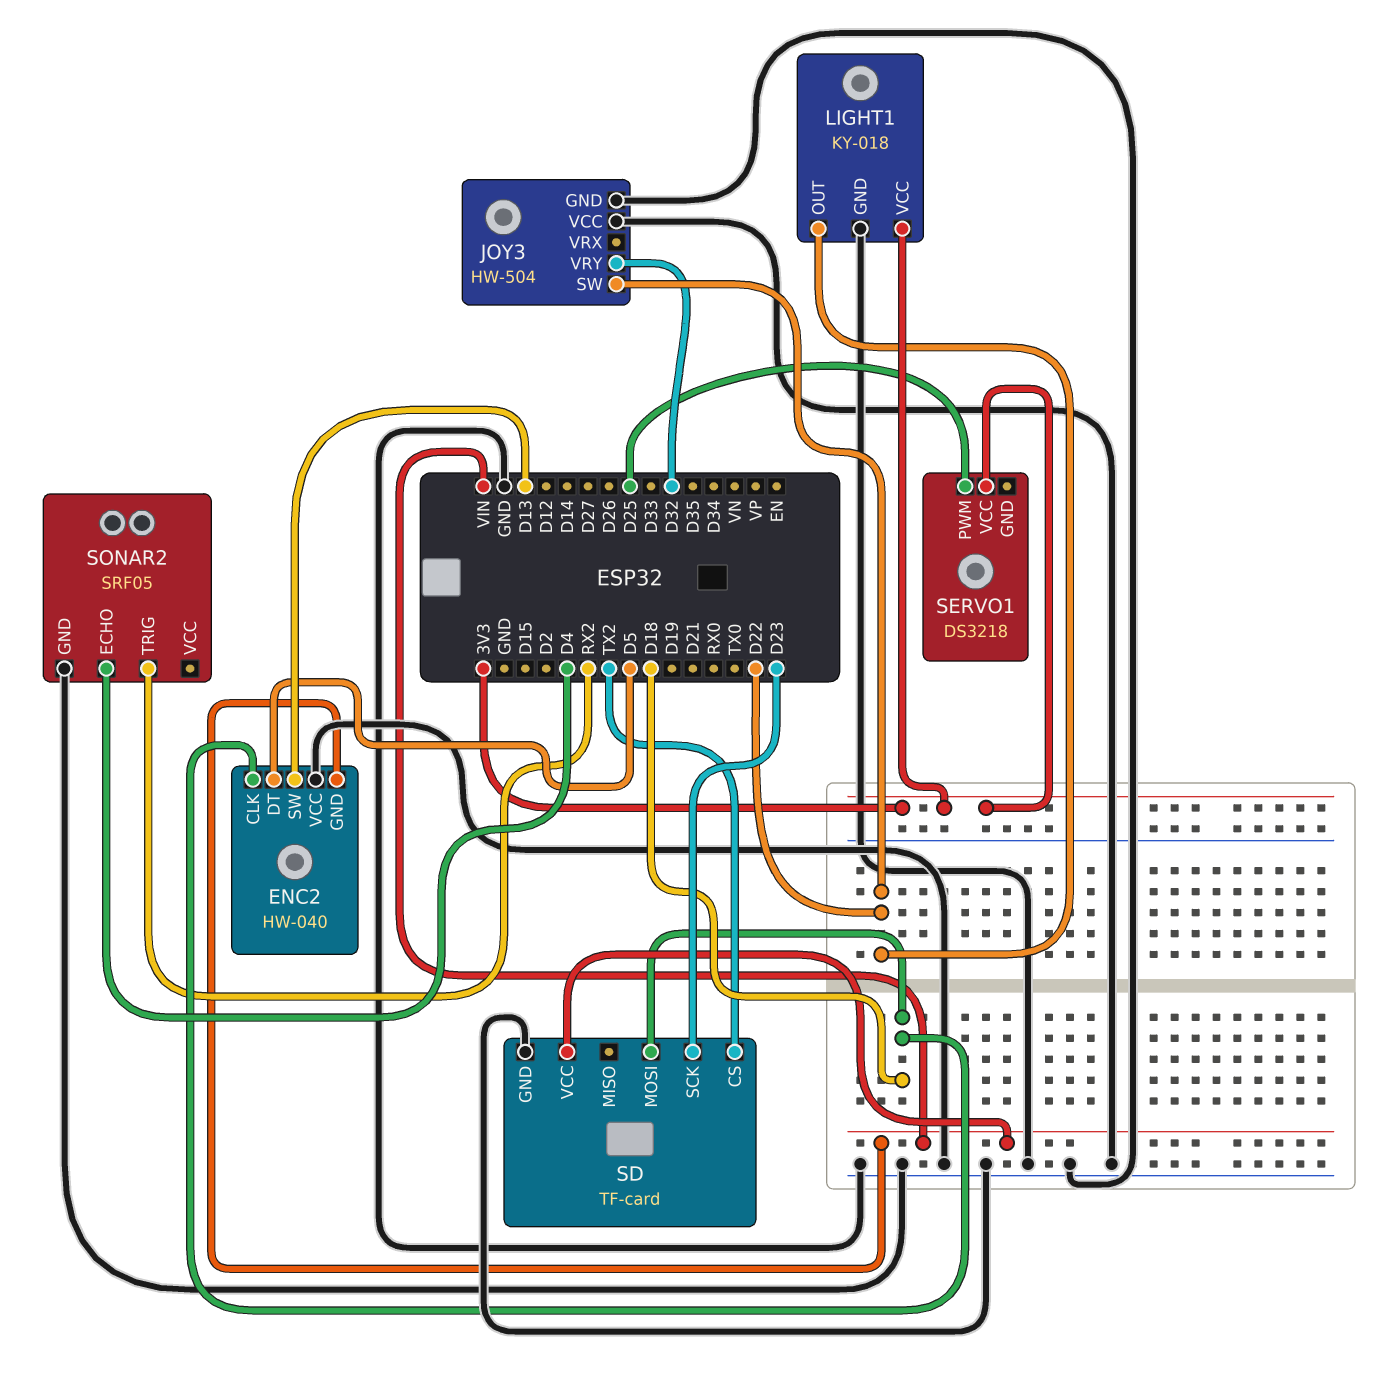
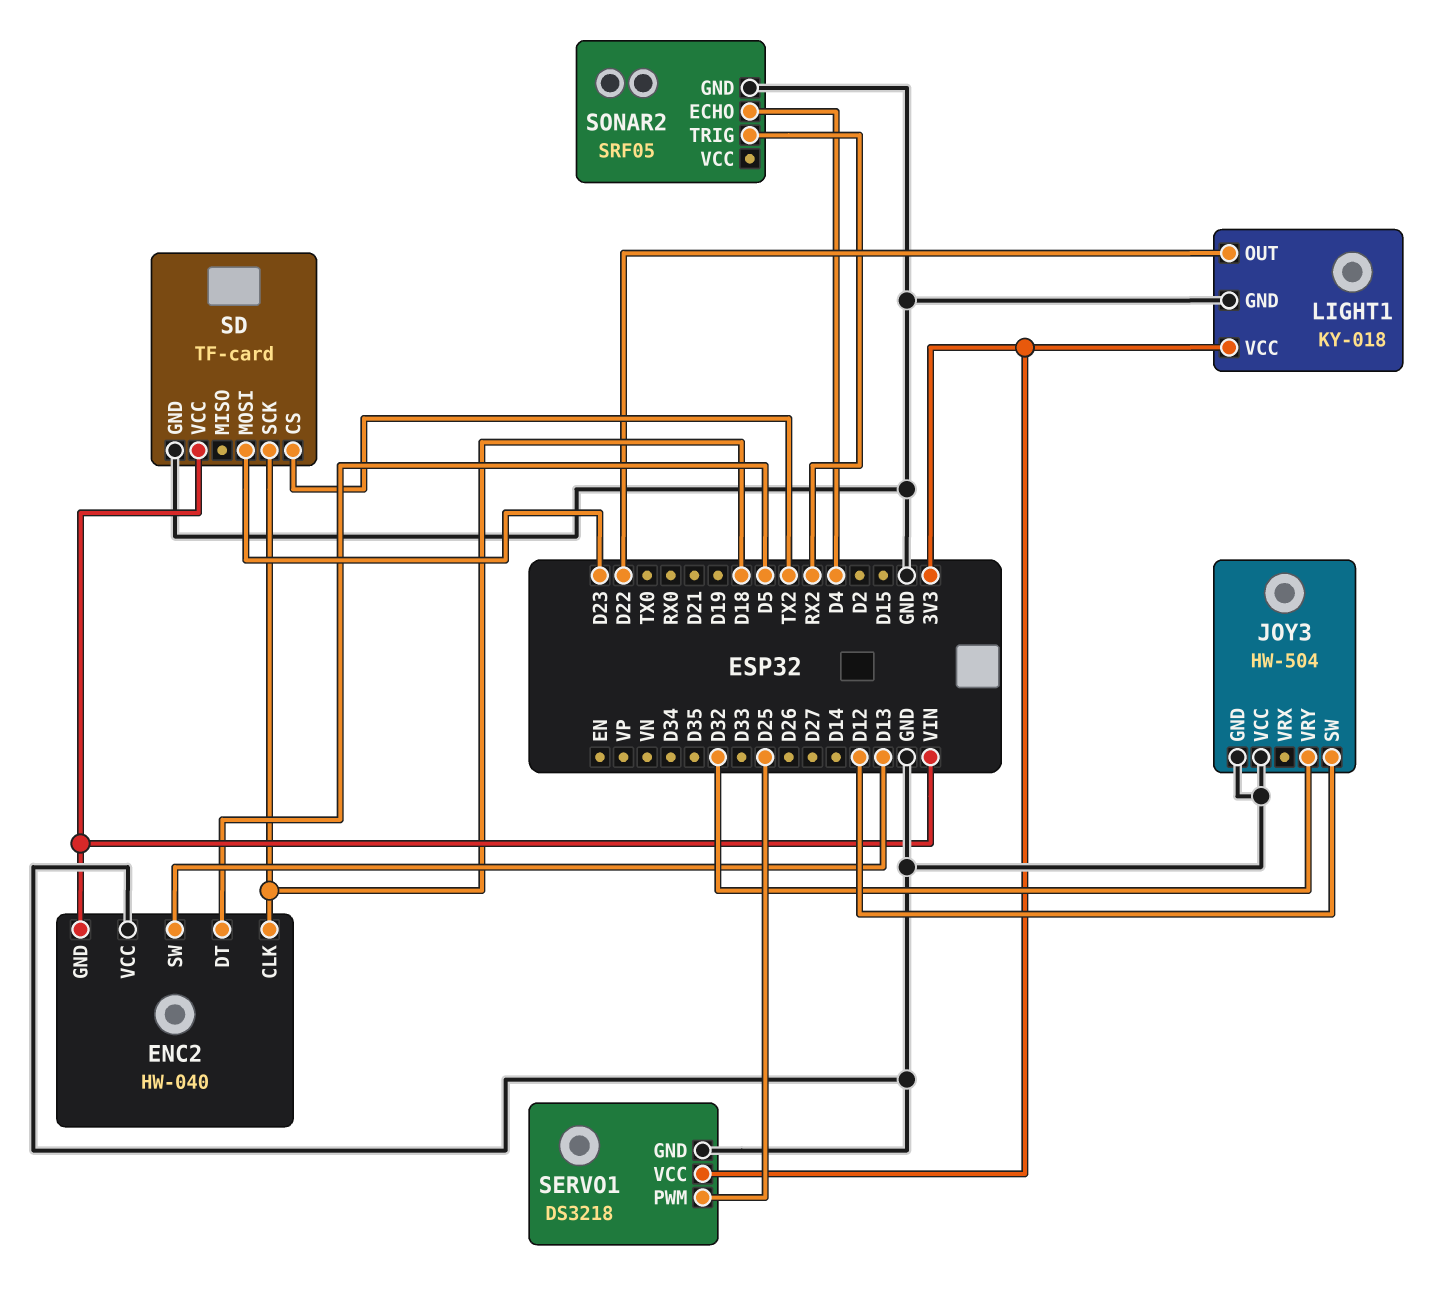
JOY3 pin SW: D22 -> D12
SD pin MOSI: D18 -> D23
SD pin SCK: D23 -> D18
SERVO1 pin GND: none -> GND

